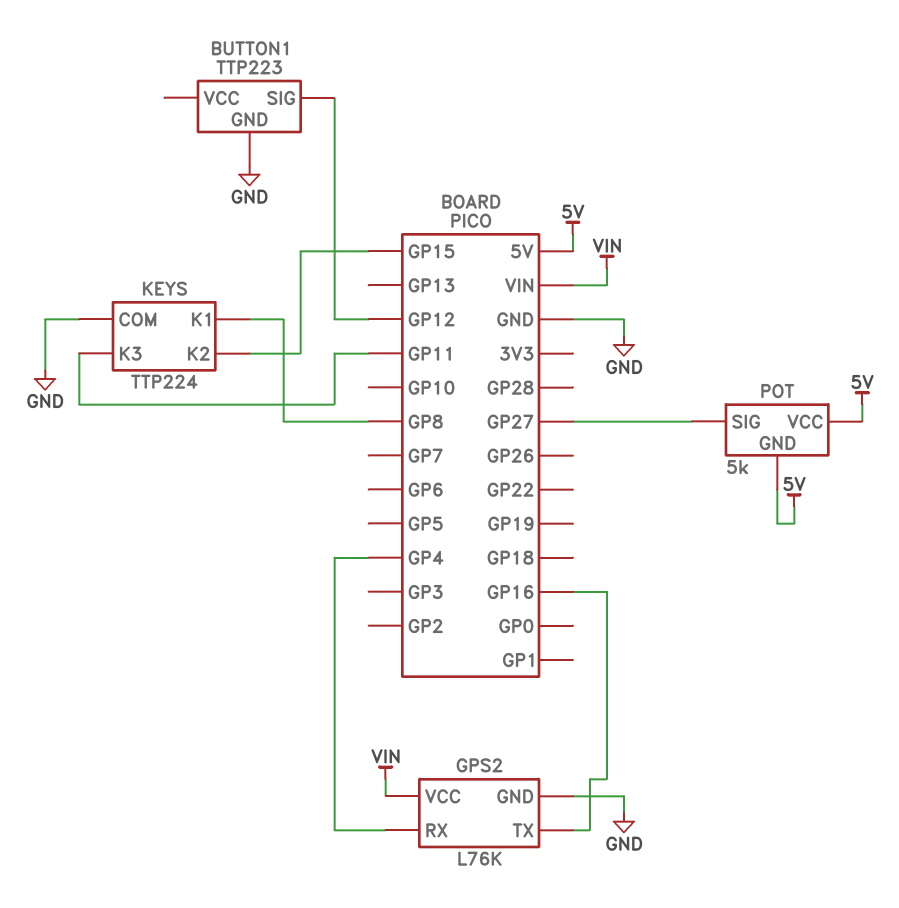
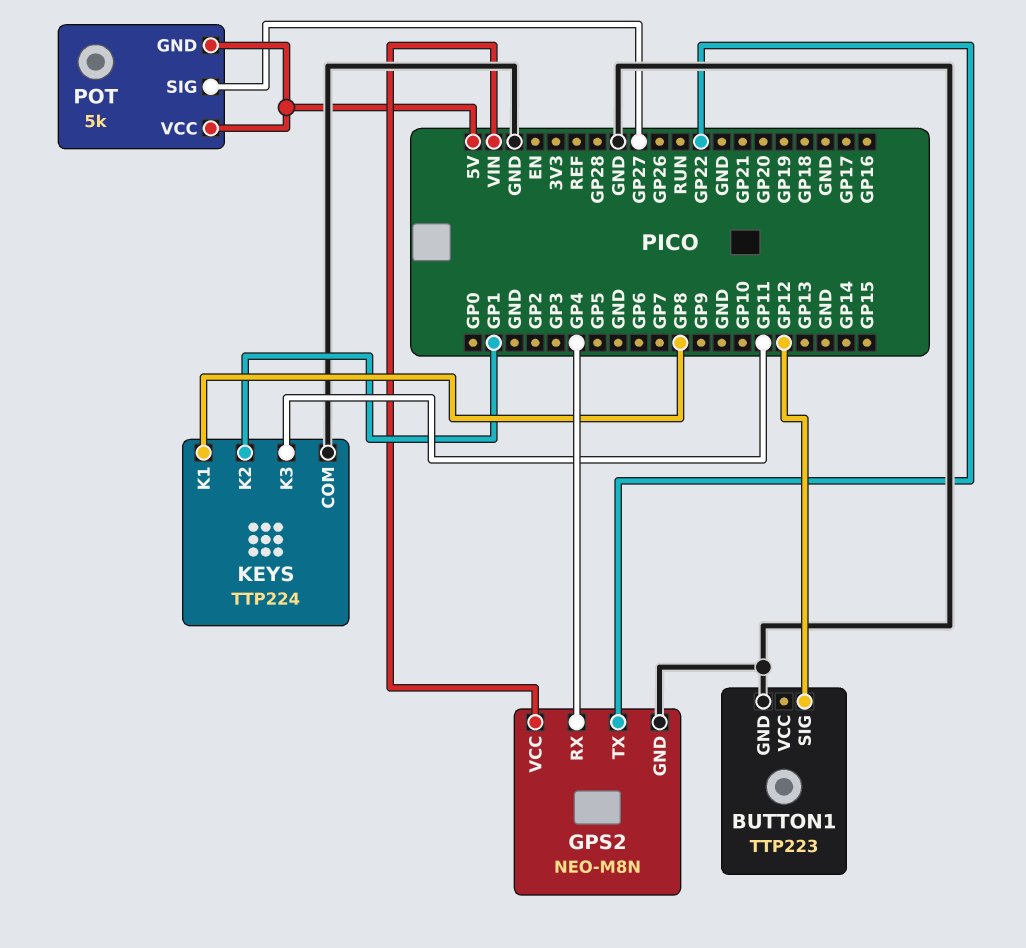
GPS2: L76K -> NEO-M8N
GPS2 pin TX: GP16 -> GP22
KEYS pin K2: GP15 -> GP1

